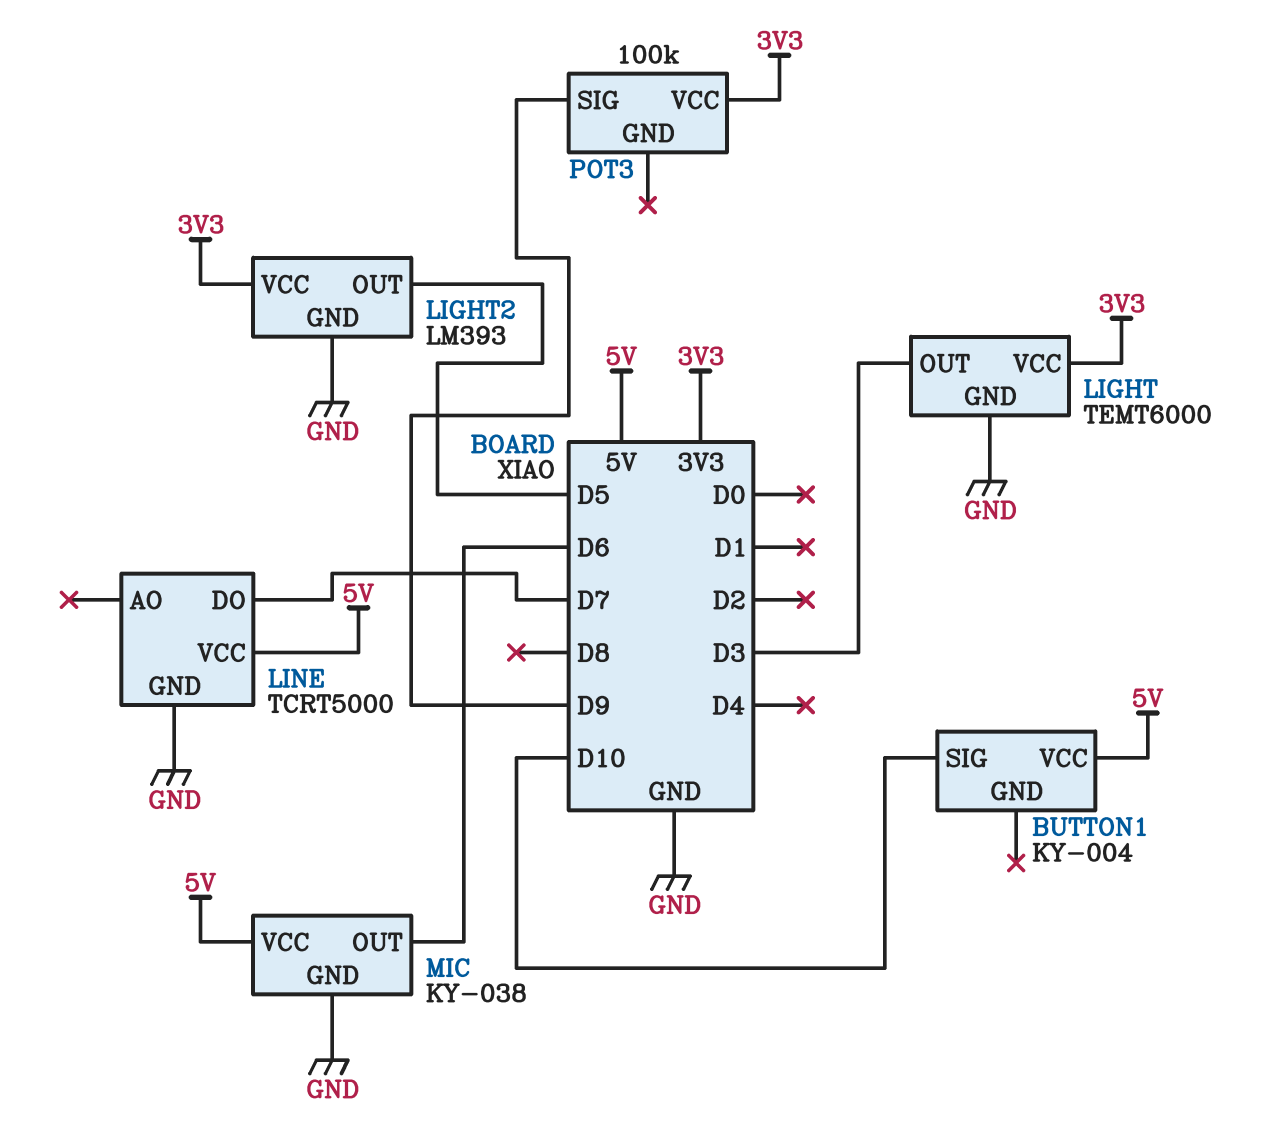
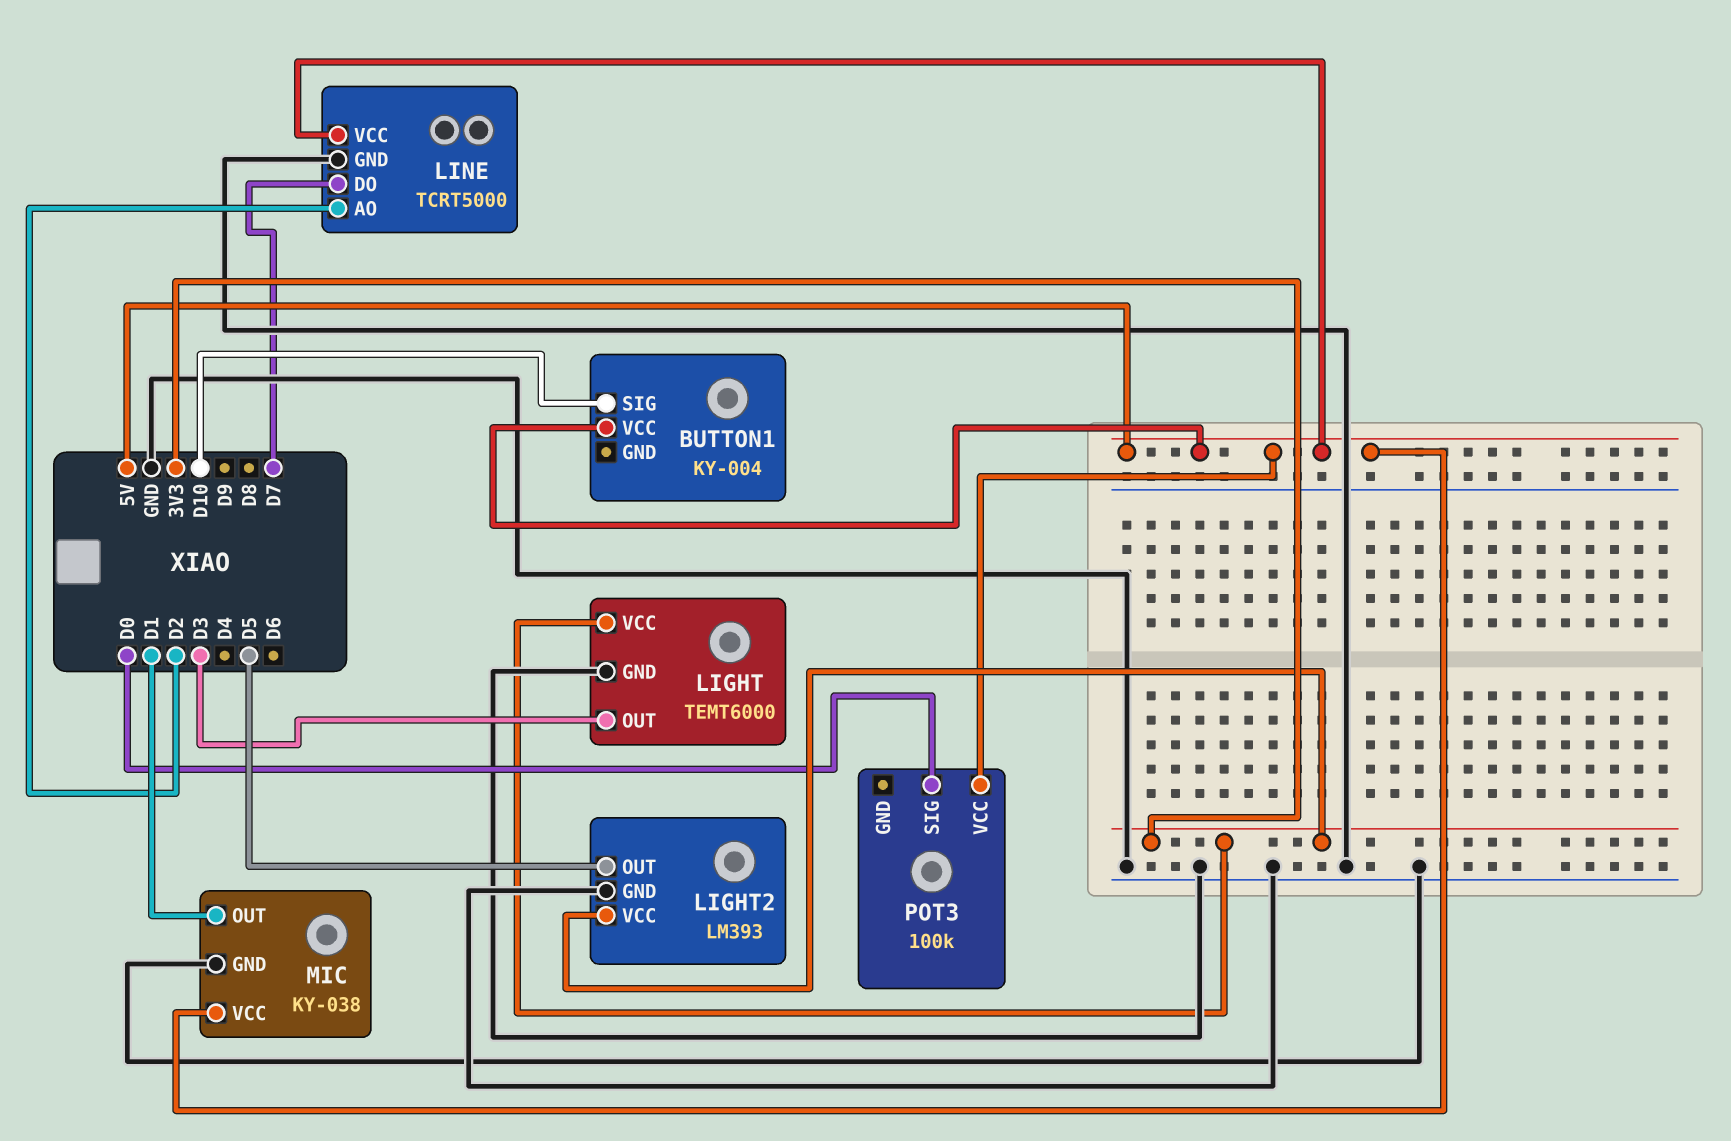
LINE pin AO: none -> D2
MIC pin OUT: D6 -> D1
POT3 pin SIG: D9 -> D0
POT3 pin VCC: 3V3 -> 5V

